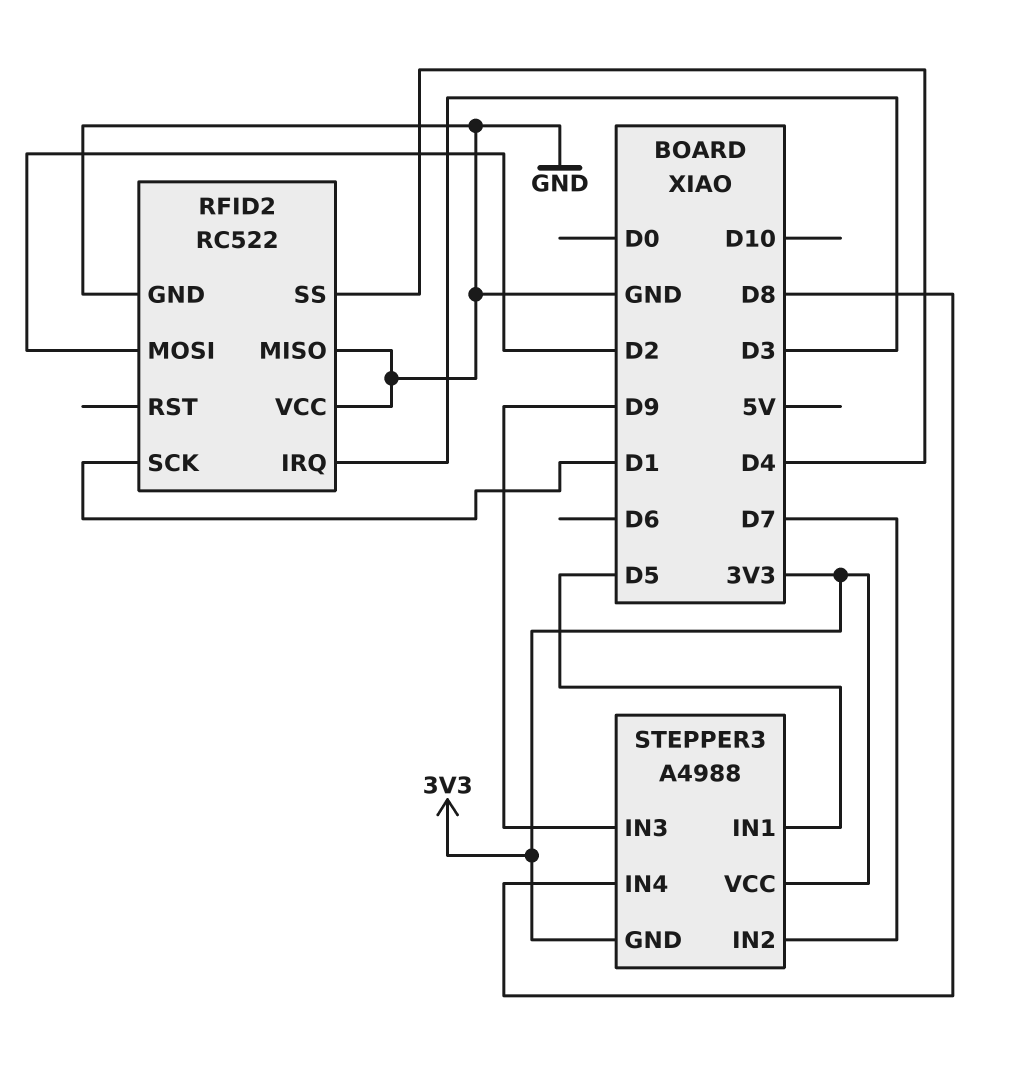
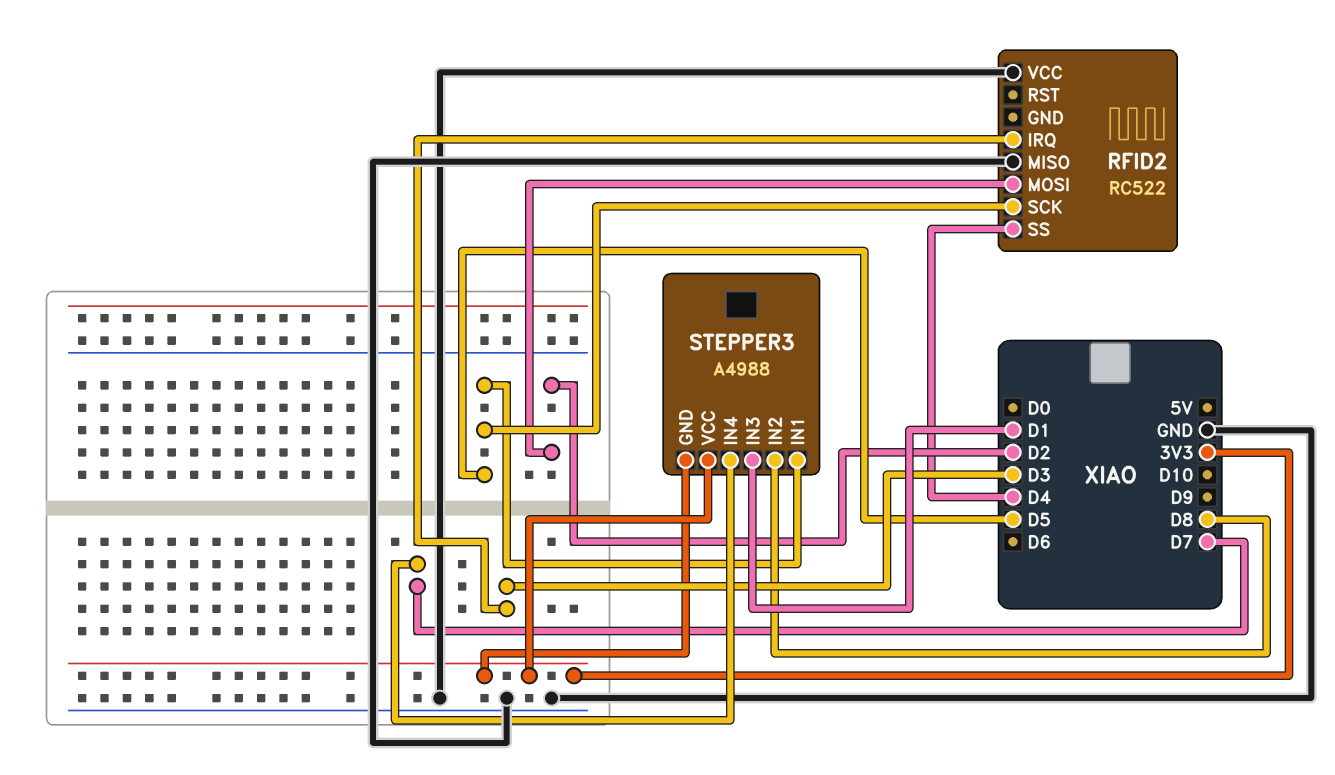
RFID2 pin GND: GND -> none
RFID2 pin SCK: D1 -> D5
STEPPER3 pin IN2: D7 -> D8
STEPPER3 pin IN3: D9 -> D1
STEPPER3 pin IN4: D8 -> D7

